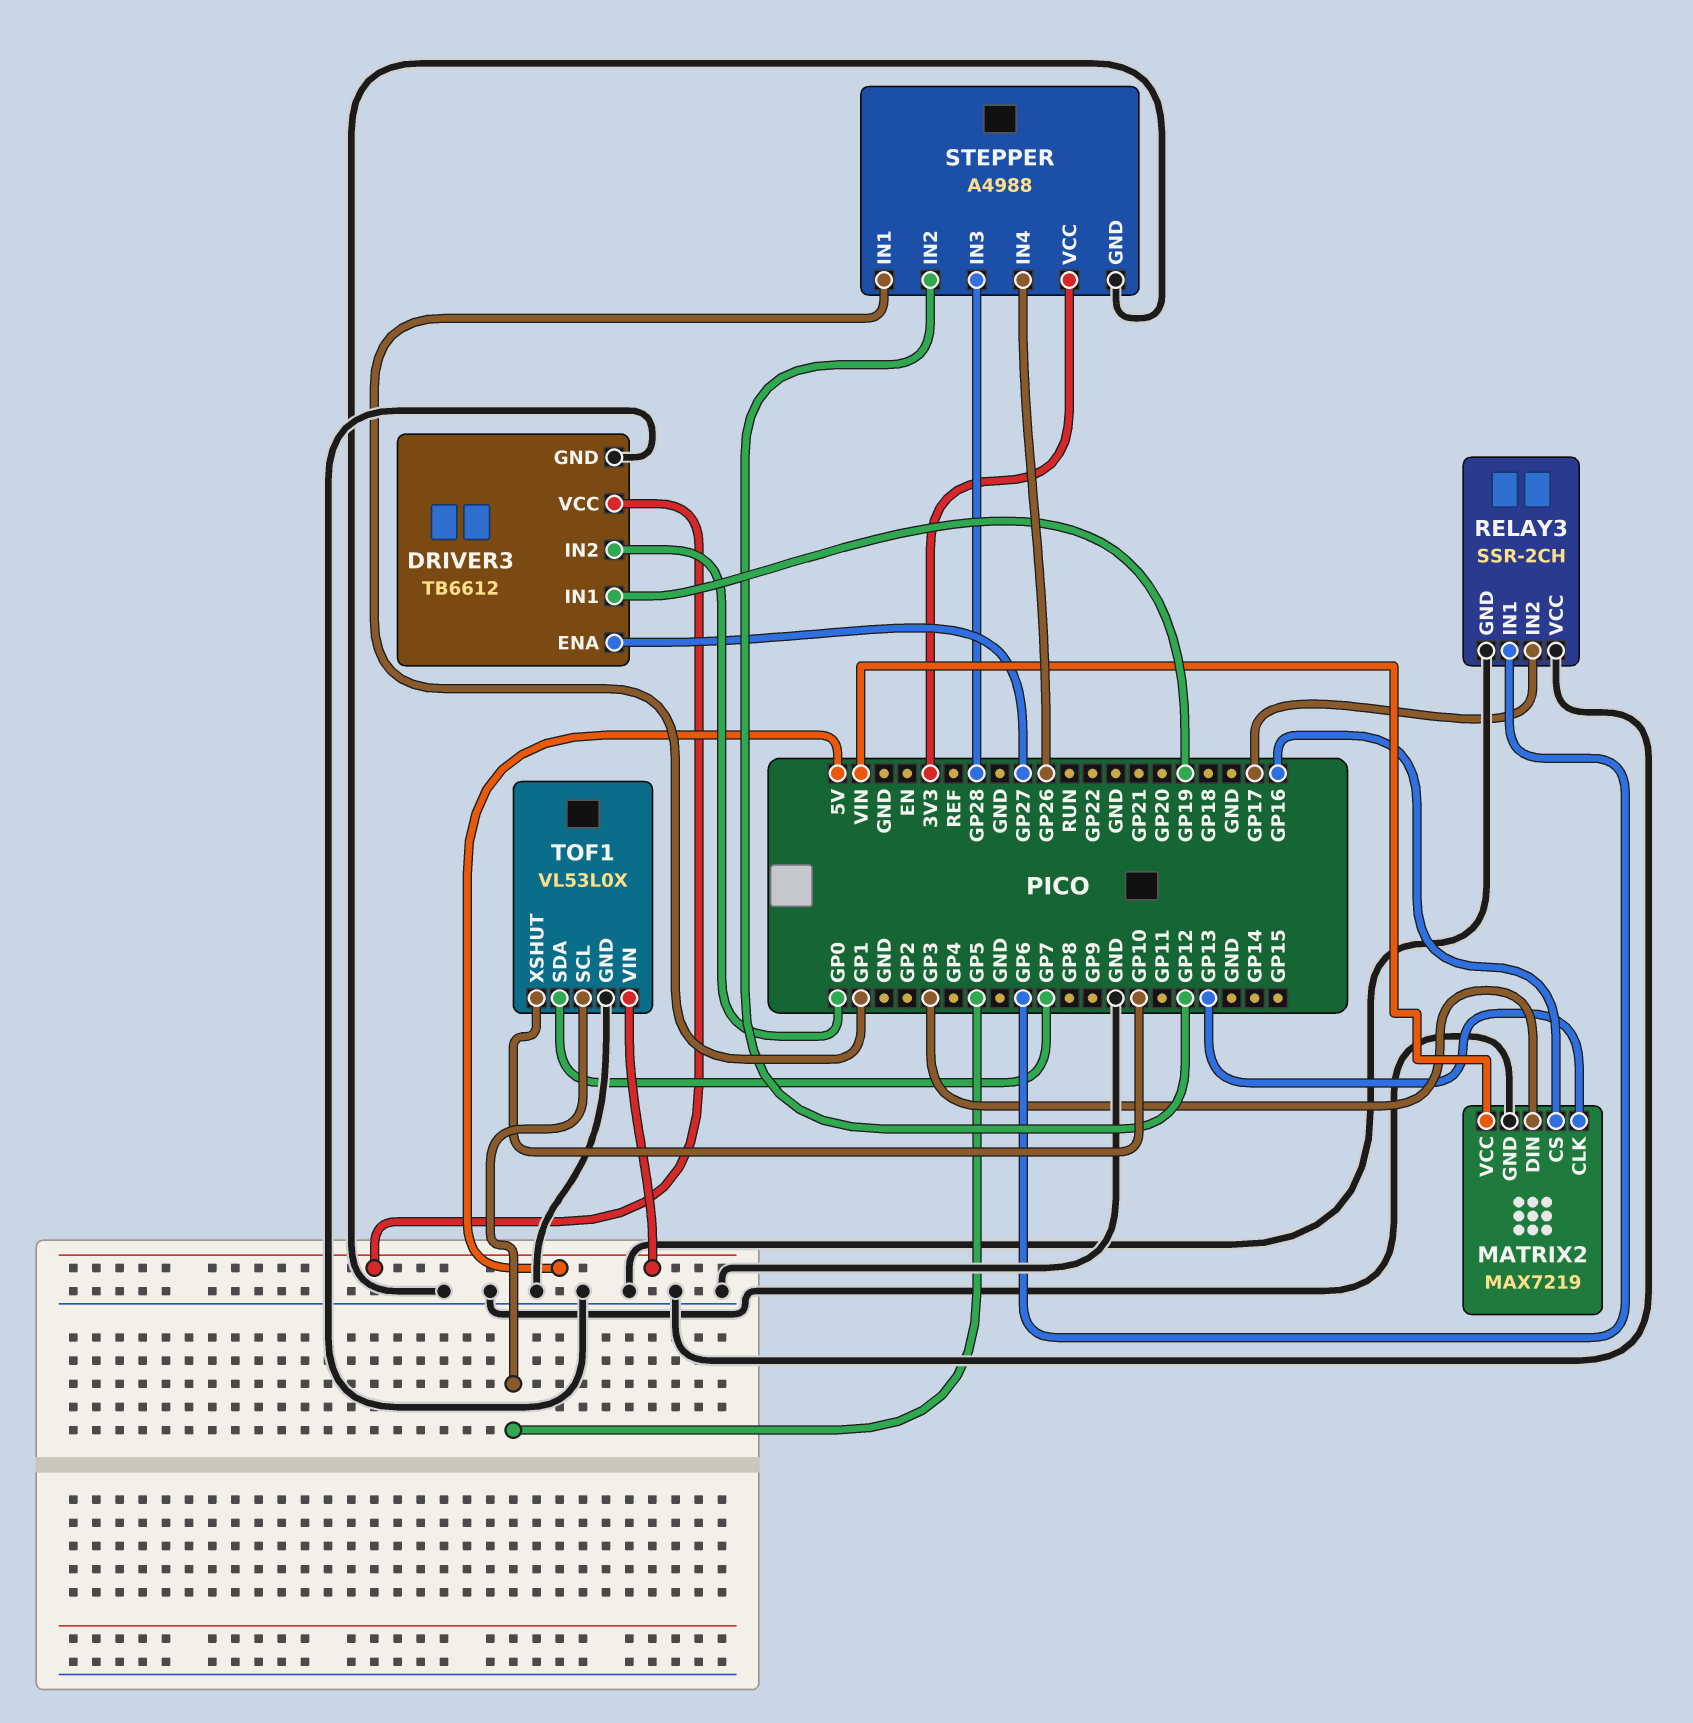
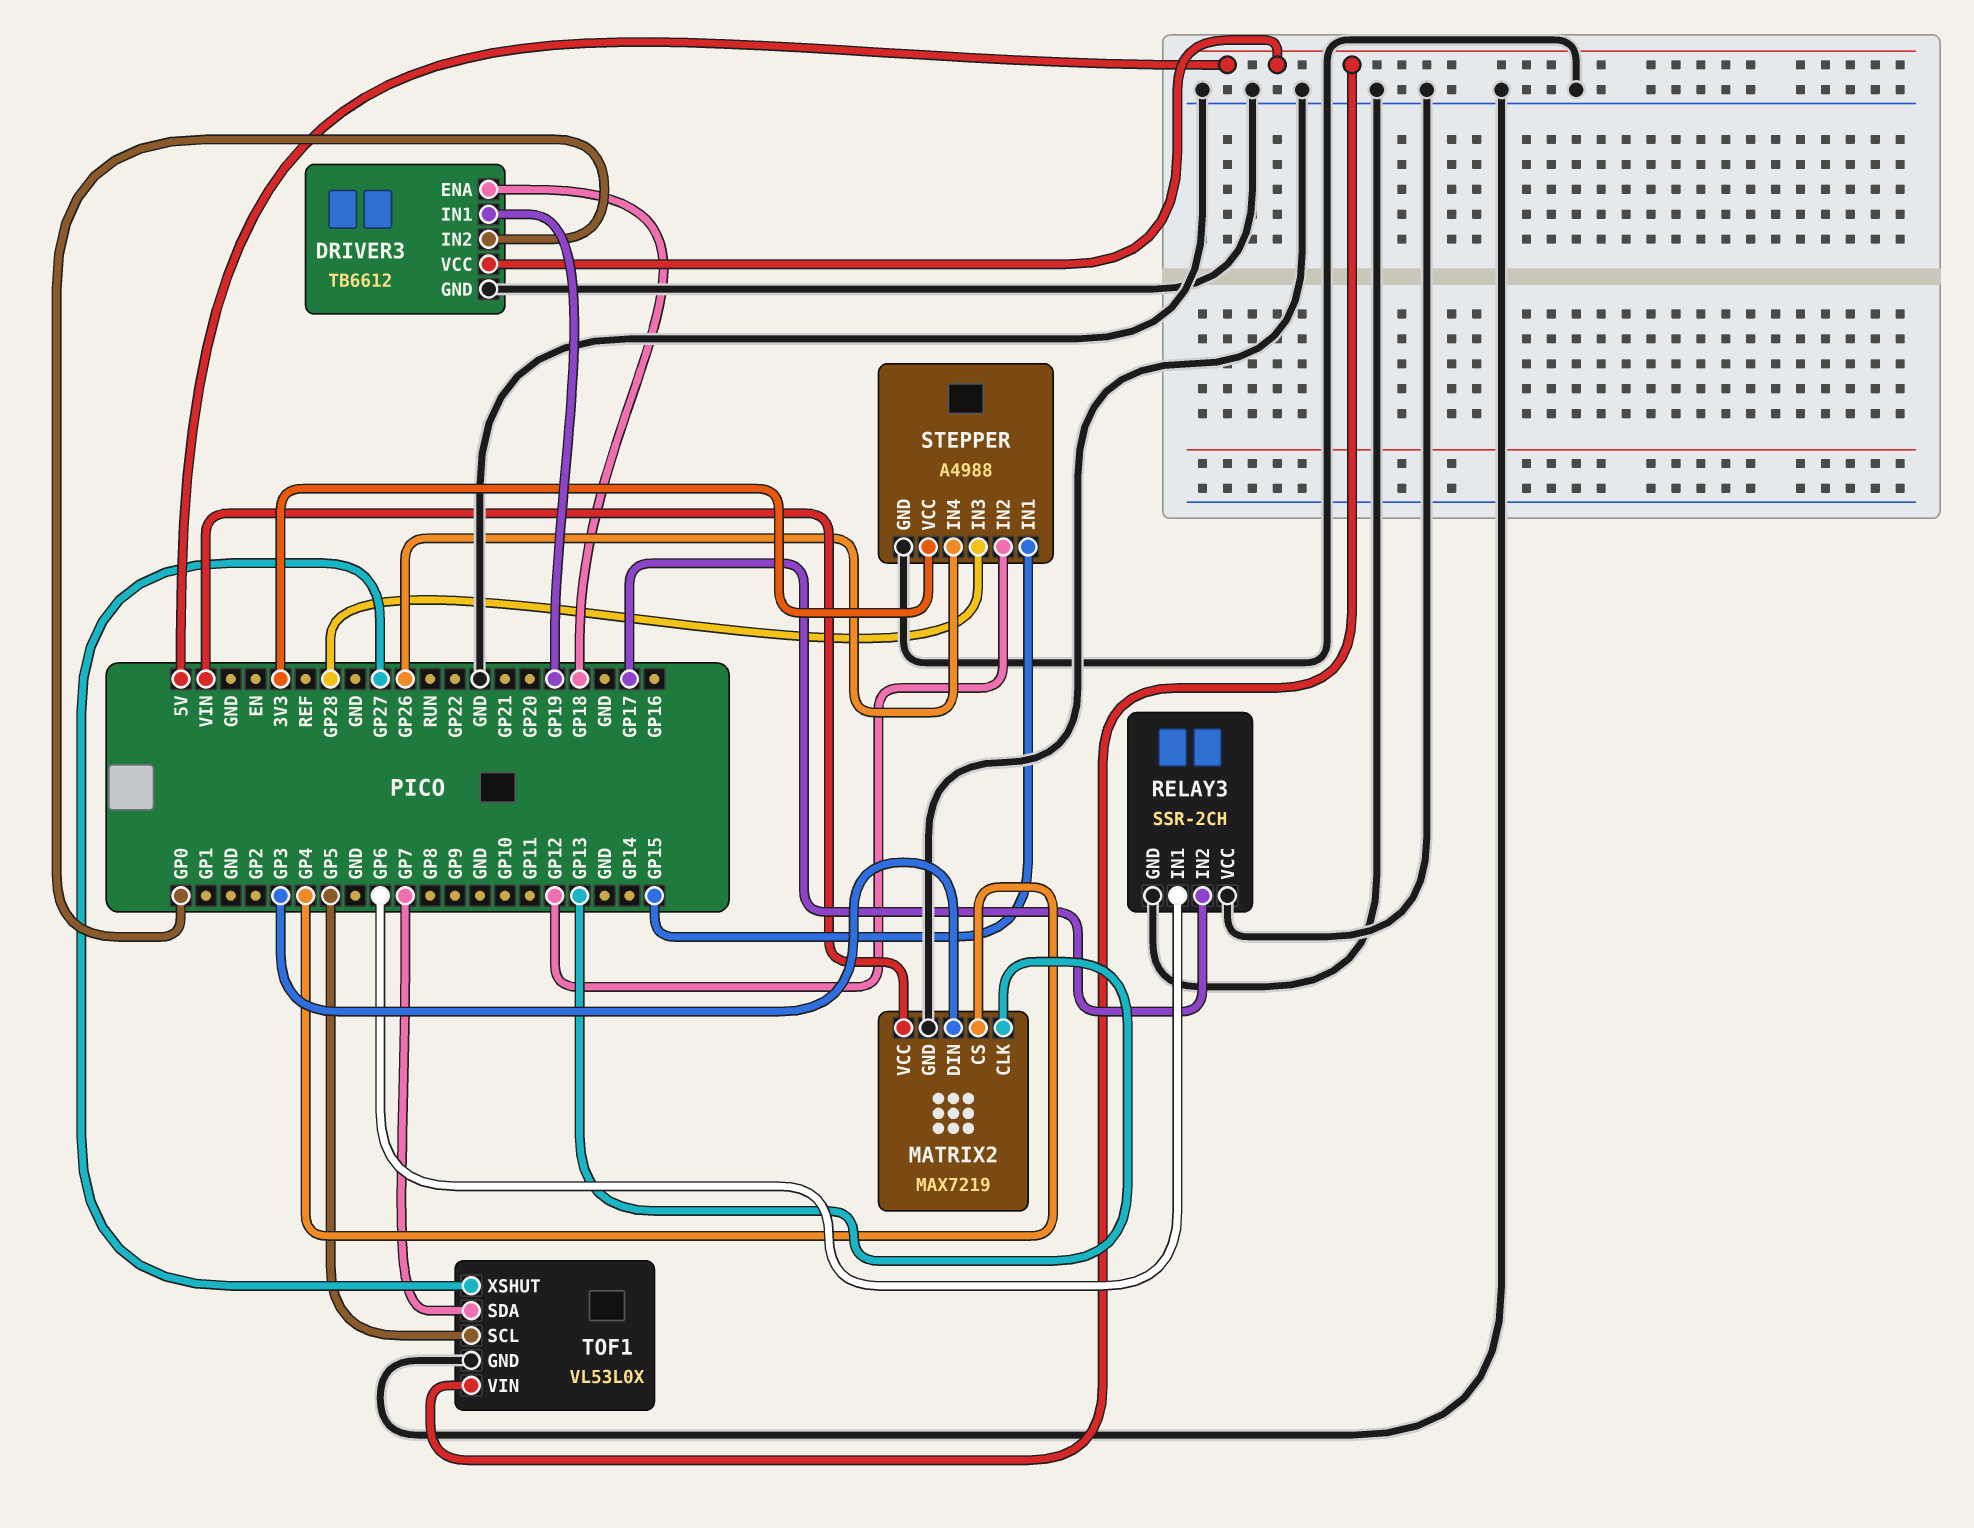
DRIVER3 pin ENA: GP27 -> GP18
MATRIX2 pin CS: GP16 -> GP4
STEPPER pin IN1: GP1 -> GP15
TOF1 pin XSHUT: GP10 -> GP27

